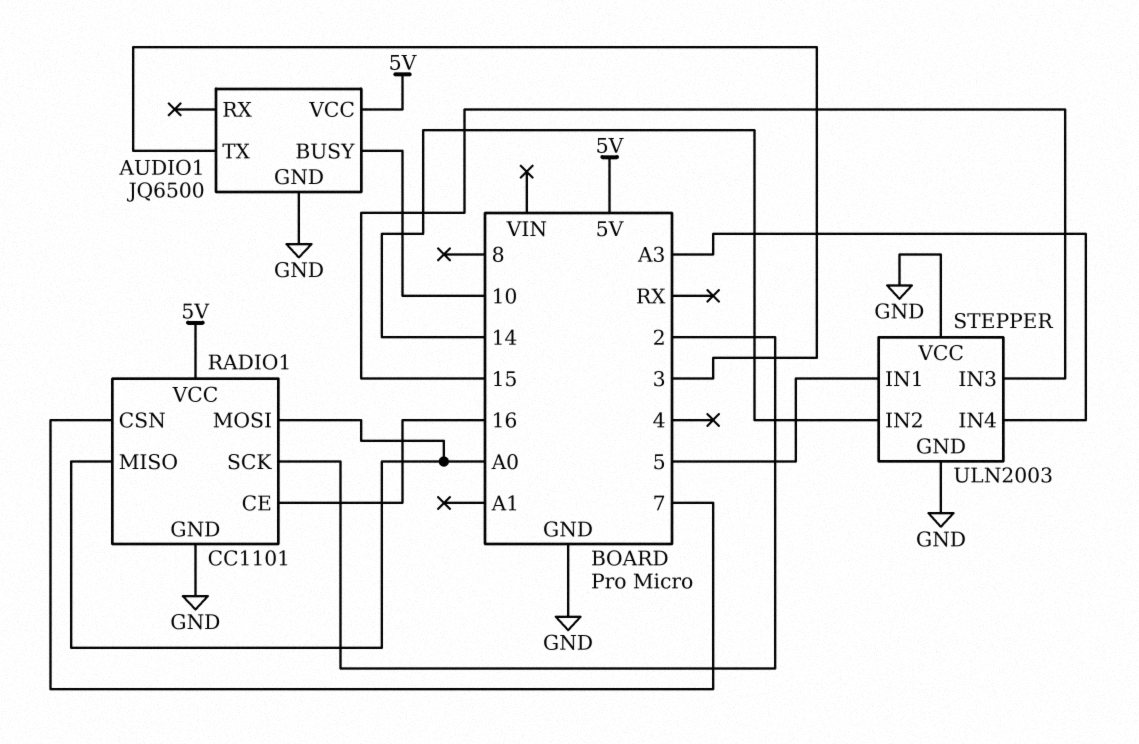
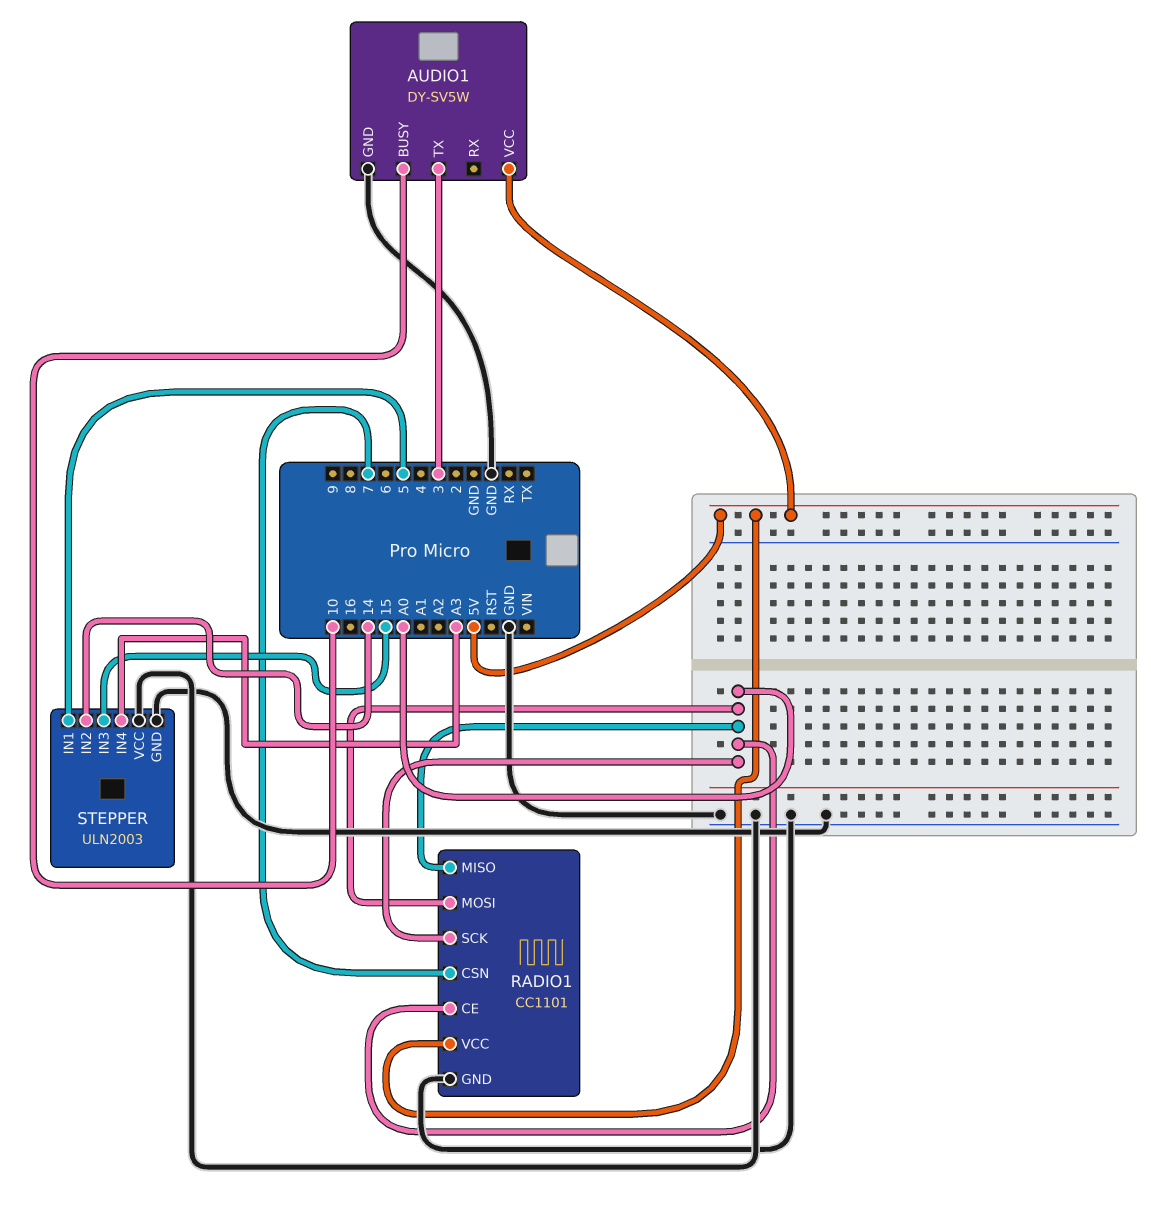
AUDIO1: JQ6500 -> DY-SV5W
RADIO1 pin CE: 16 -> A0
RADIO1 pin SCK: 2 -> A0

